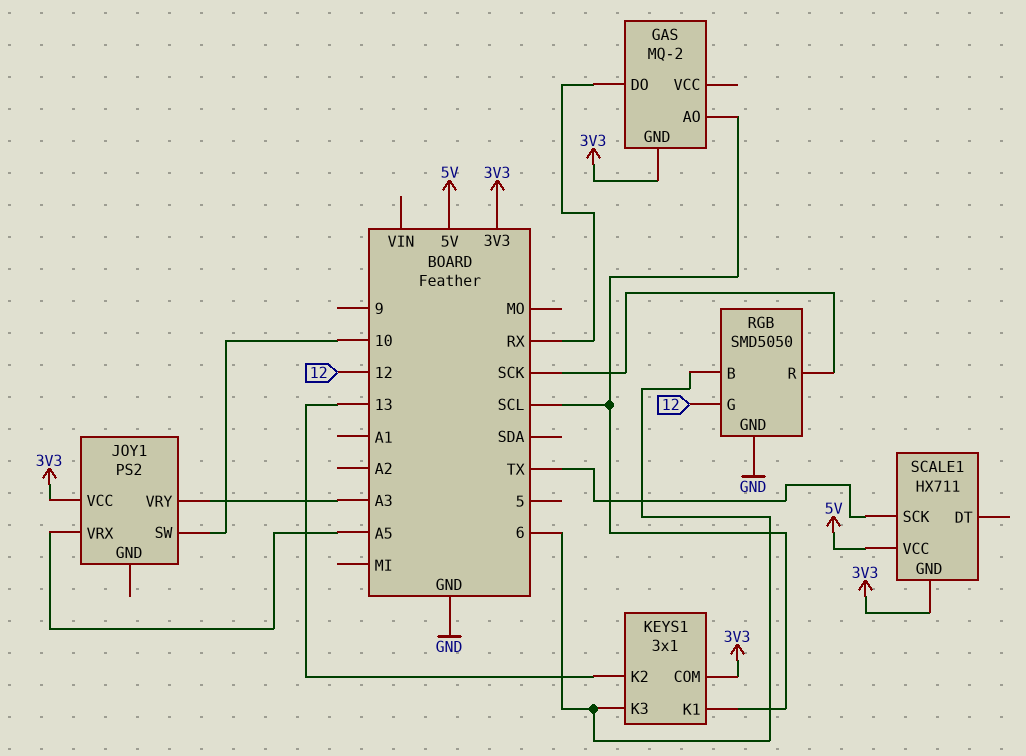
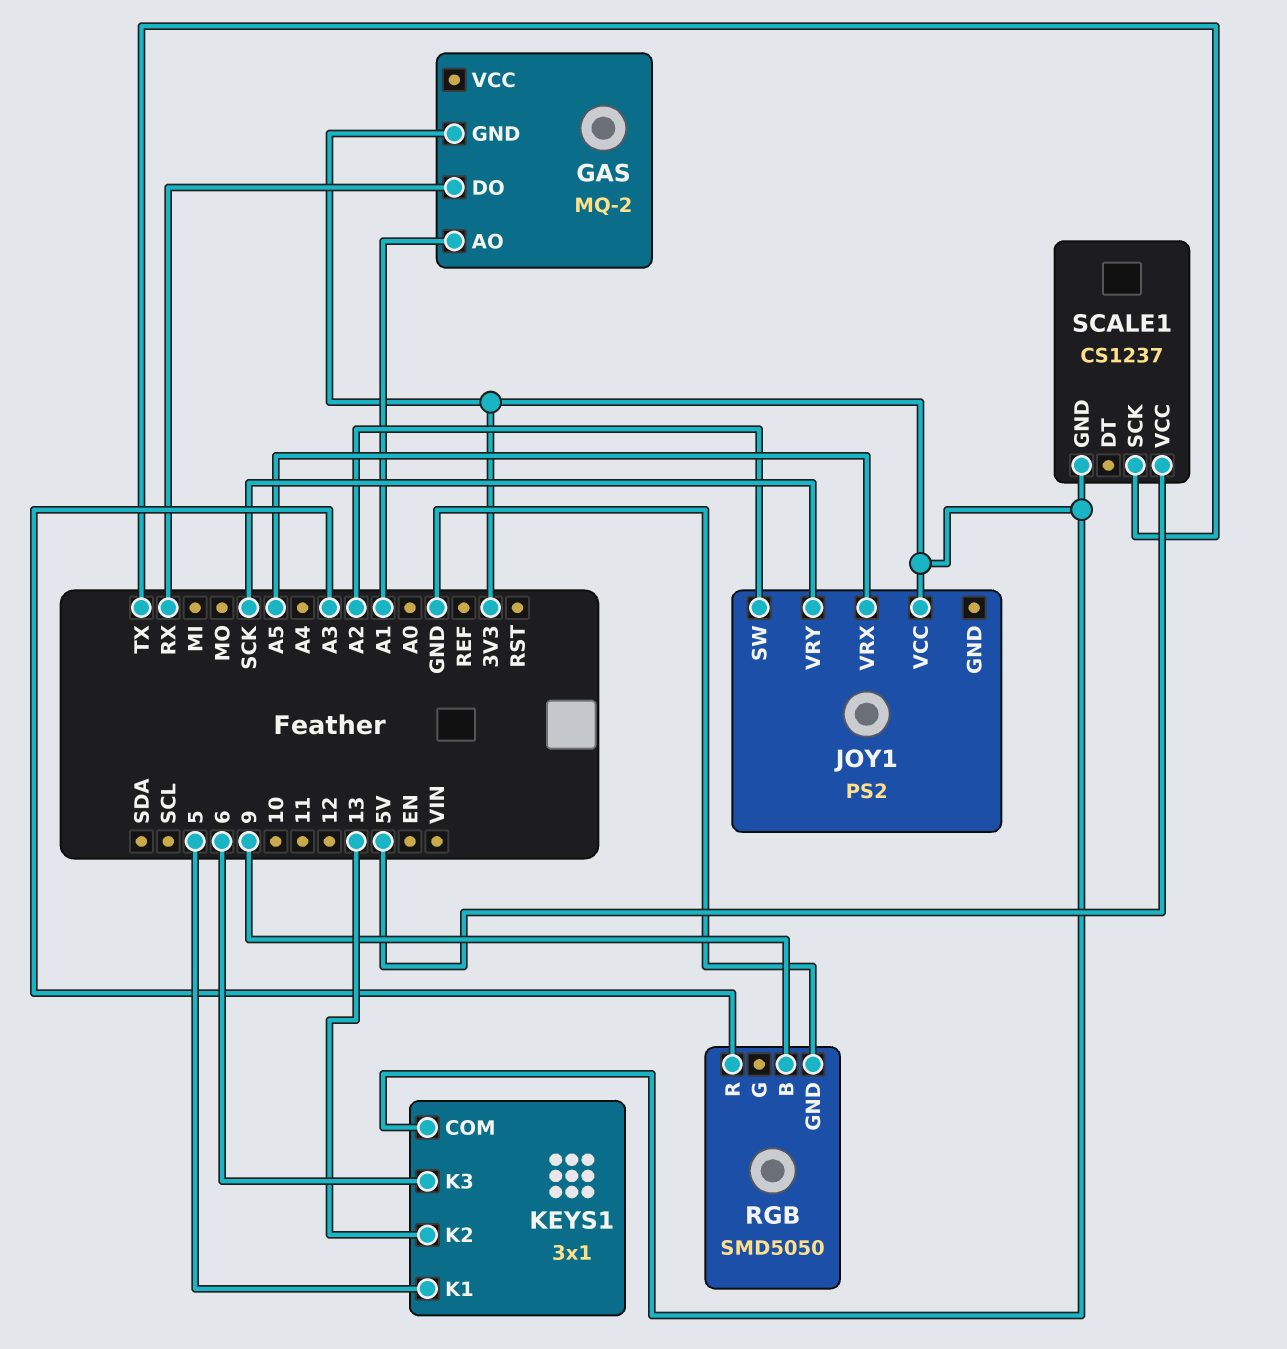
GAS pin AO: SCL -> A1
JOY1 pin SW: 10 -> A2
JOY1 pin VRY: A3 -> SCK
KEYS1 pin K1: SCL -> 5
RGB pin B: 6 -> 9
RGB pin G: 12 -> none
RGB pin R: SCK -> A3
SCALE1: HX711 -> CS1237

